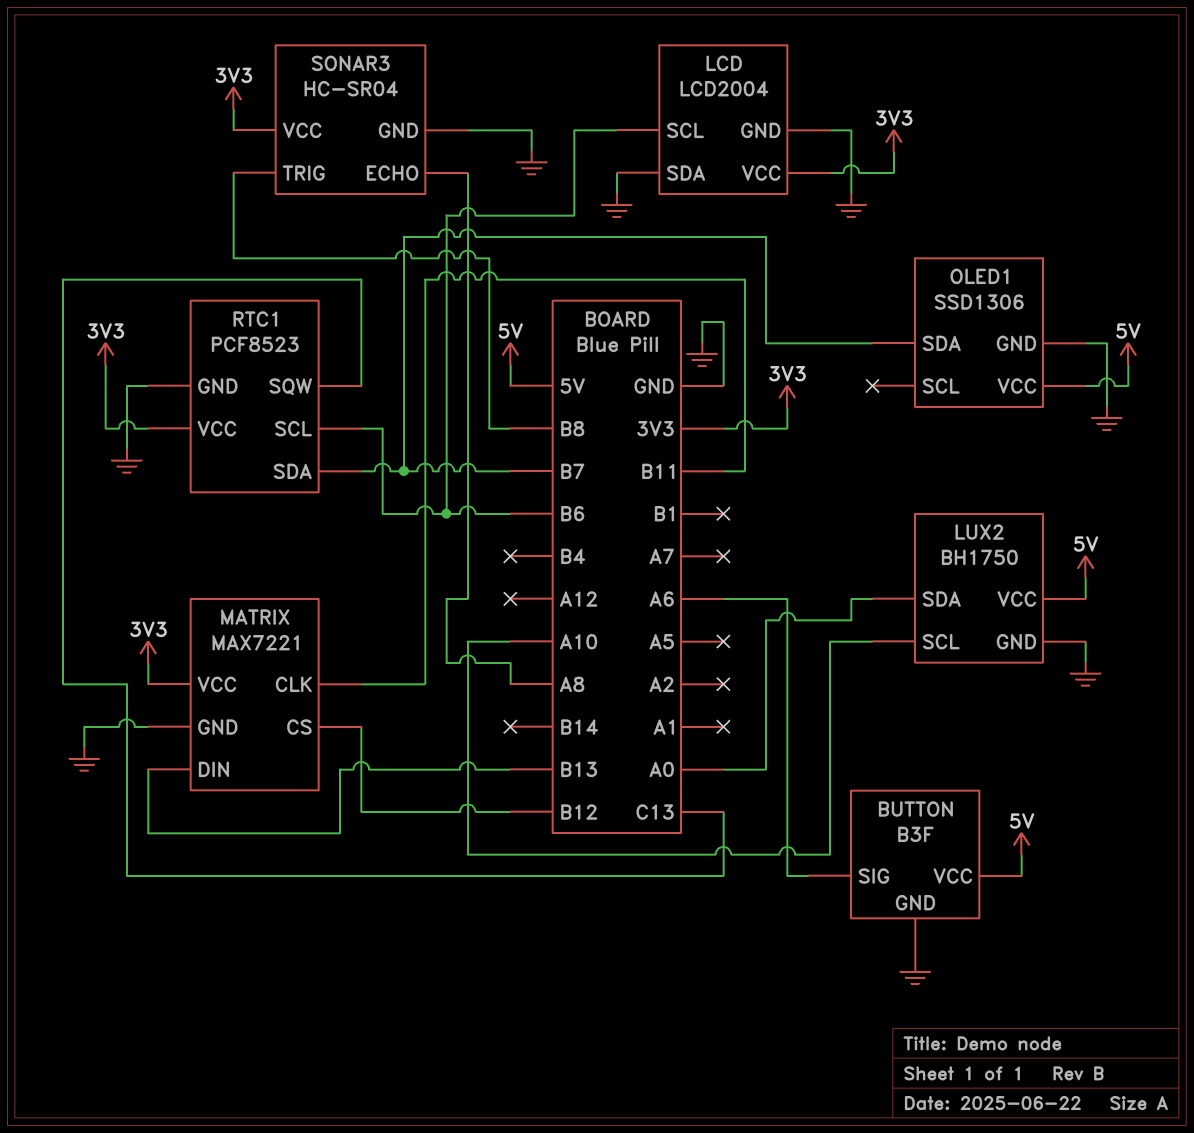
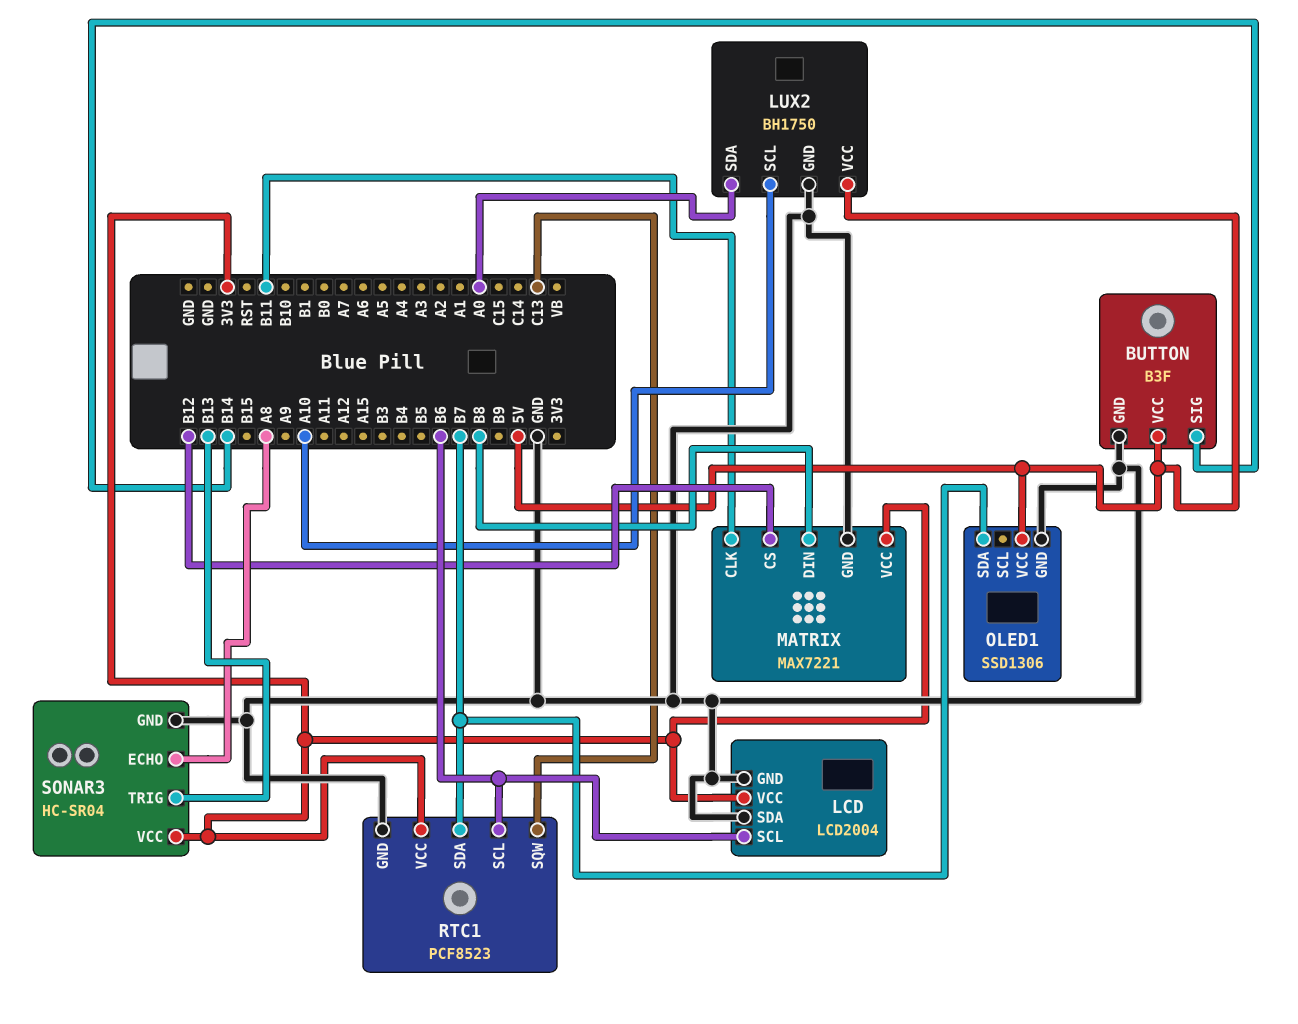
BUTTON pin SIG: A6 -> B14
MATRIX pin DIN: B13 -> B8
SONAR3 pin TRIG: B8 -> B13

